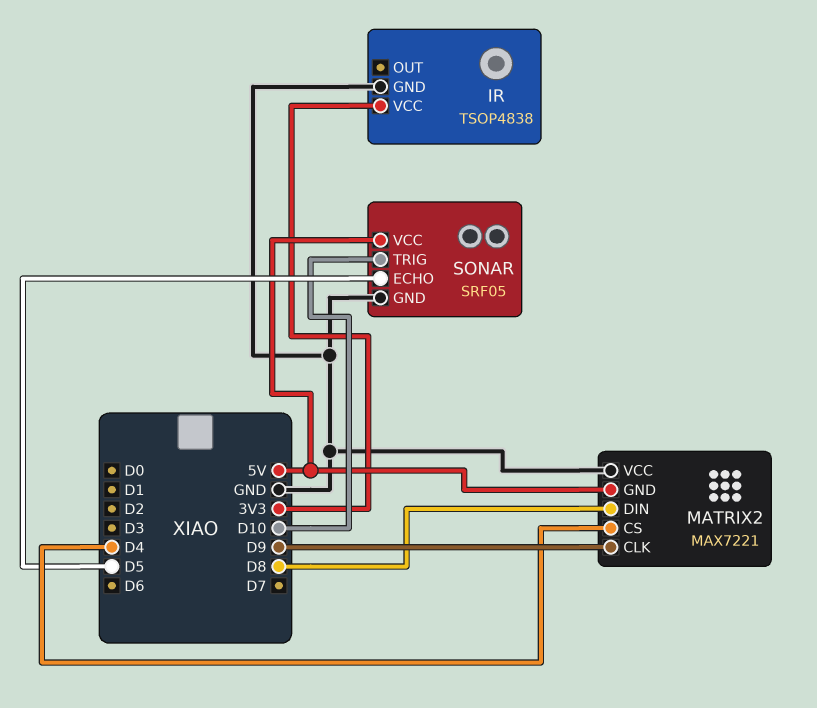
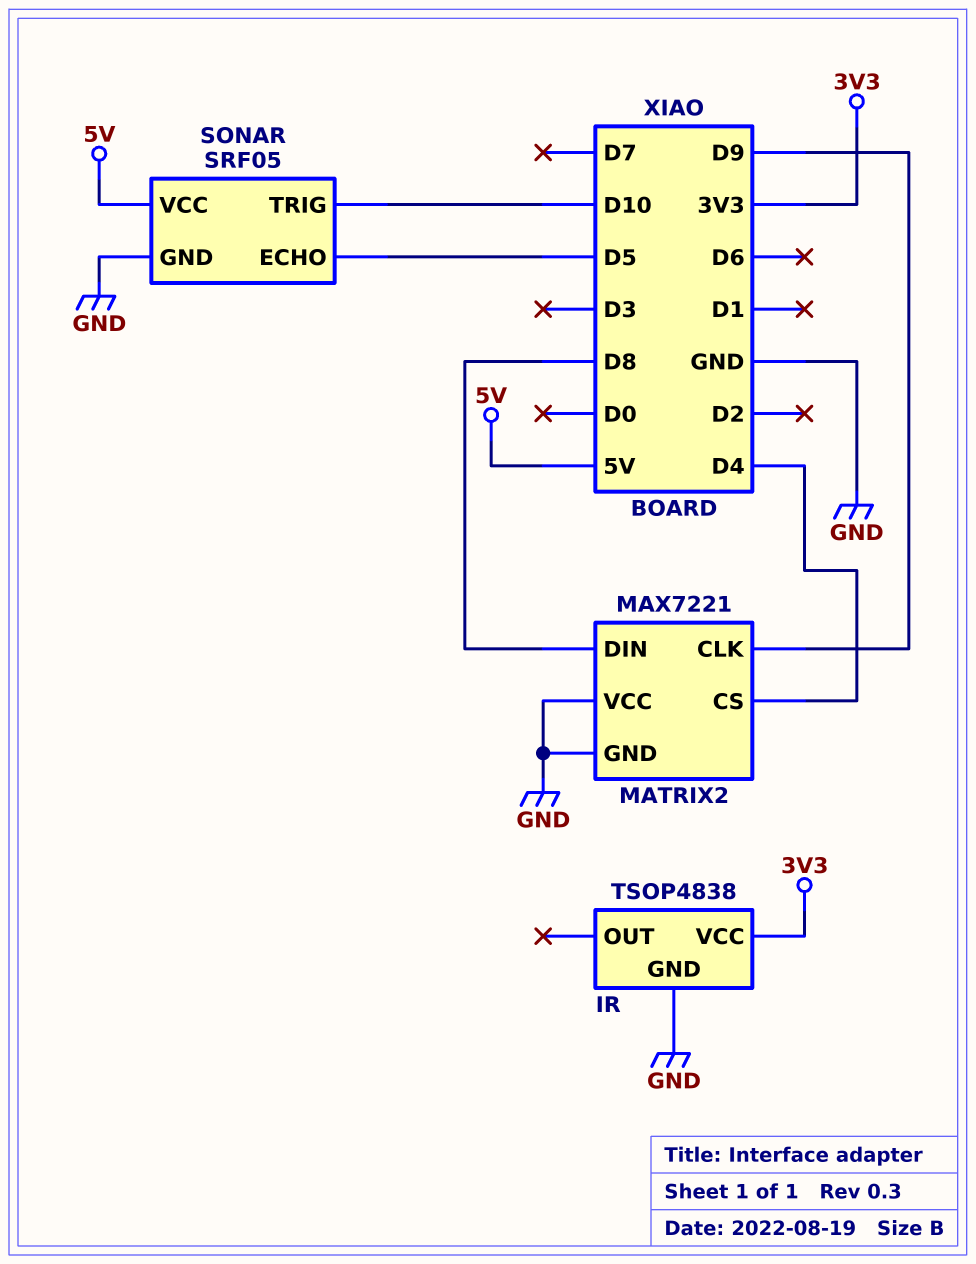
MATRIX2 pin GND: 5V -> GND

